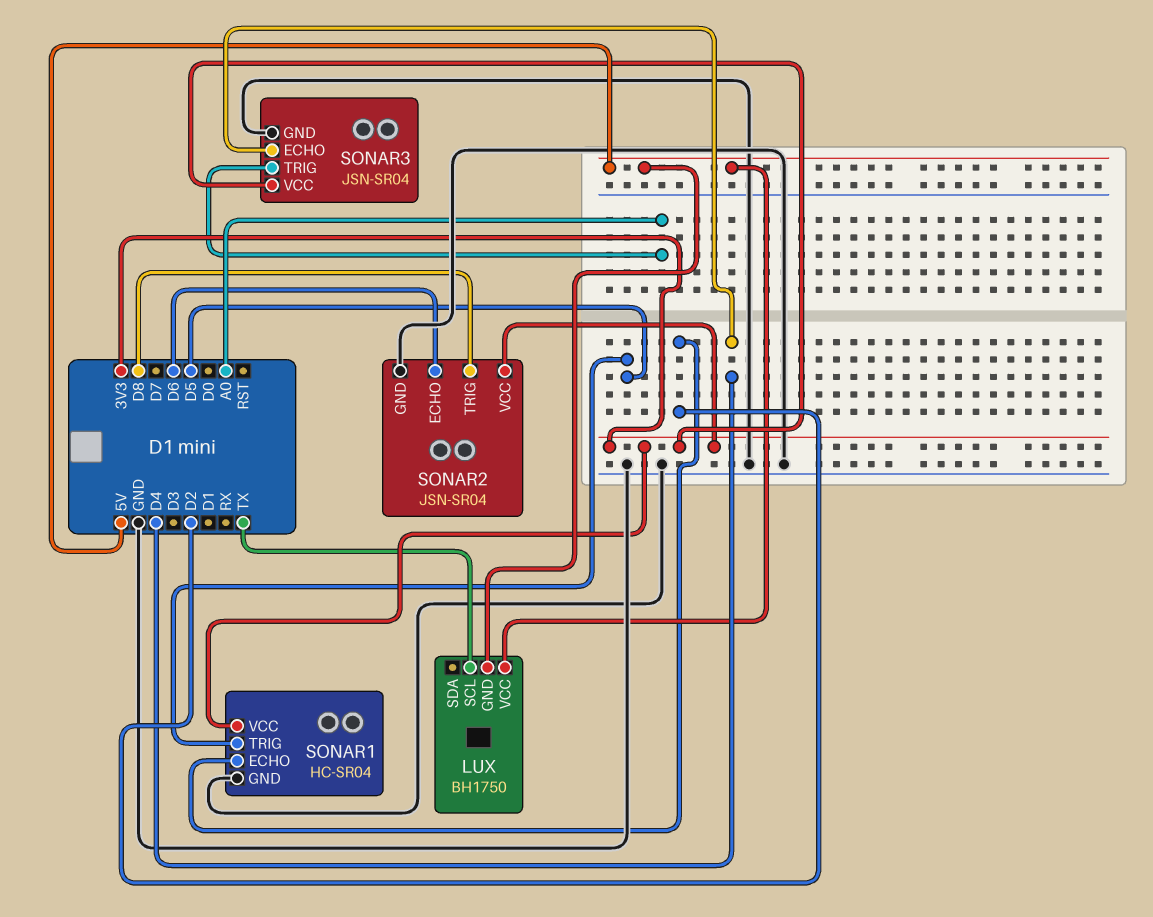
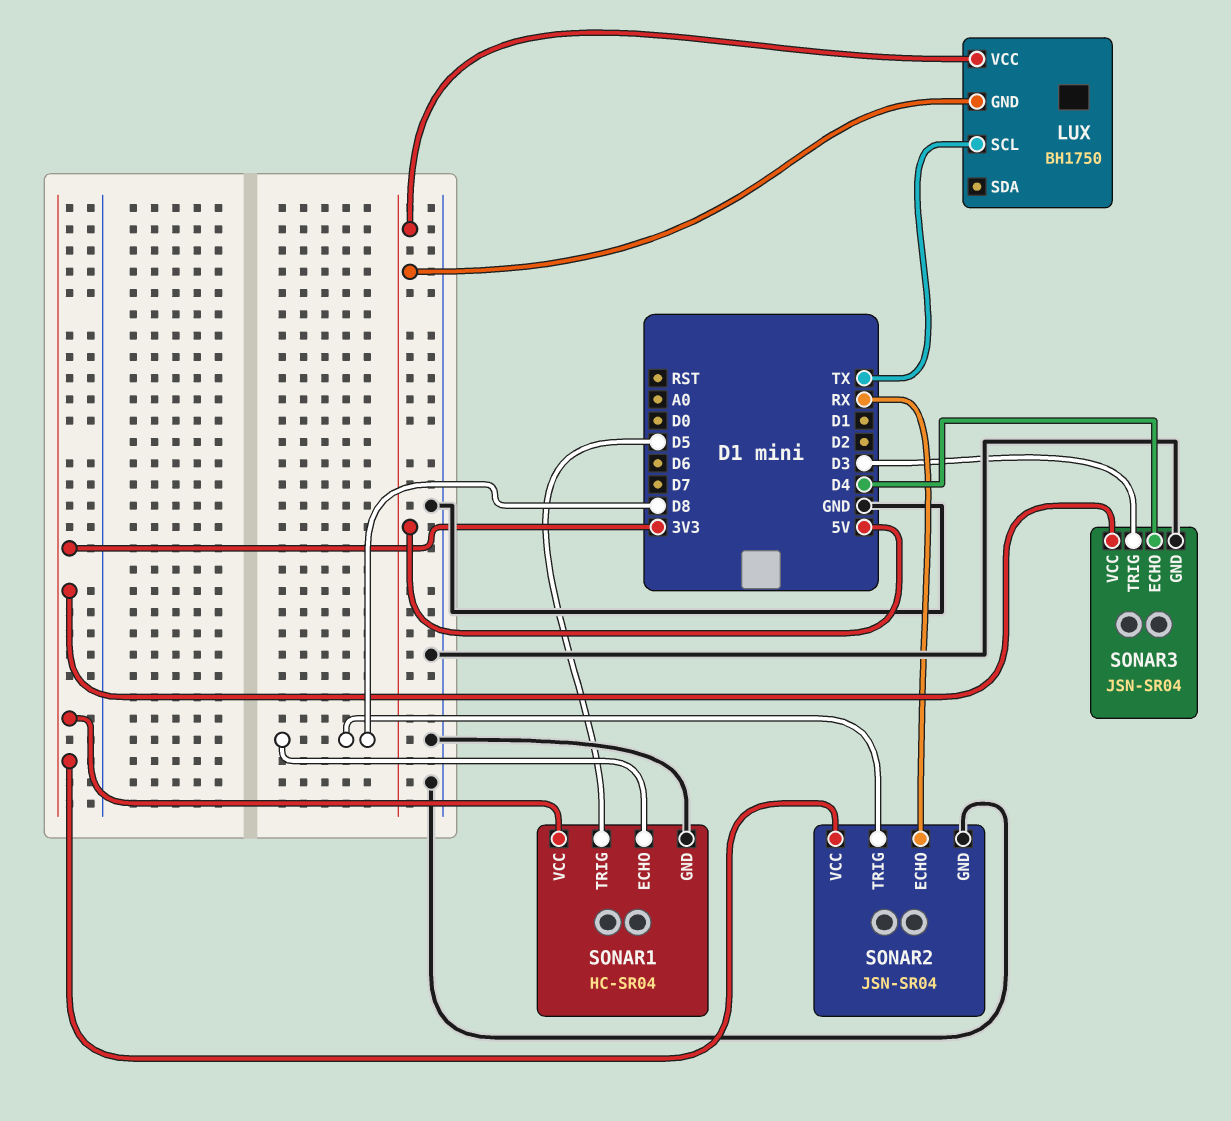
SONAR1 pin ECHO: D2 -> D8
SONAR2 pin ECHO: D6 -> RX
SONAR3 pin TRIG: A0 -> D3

